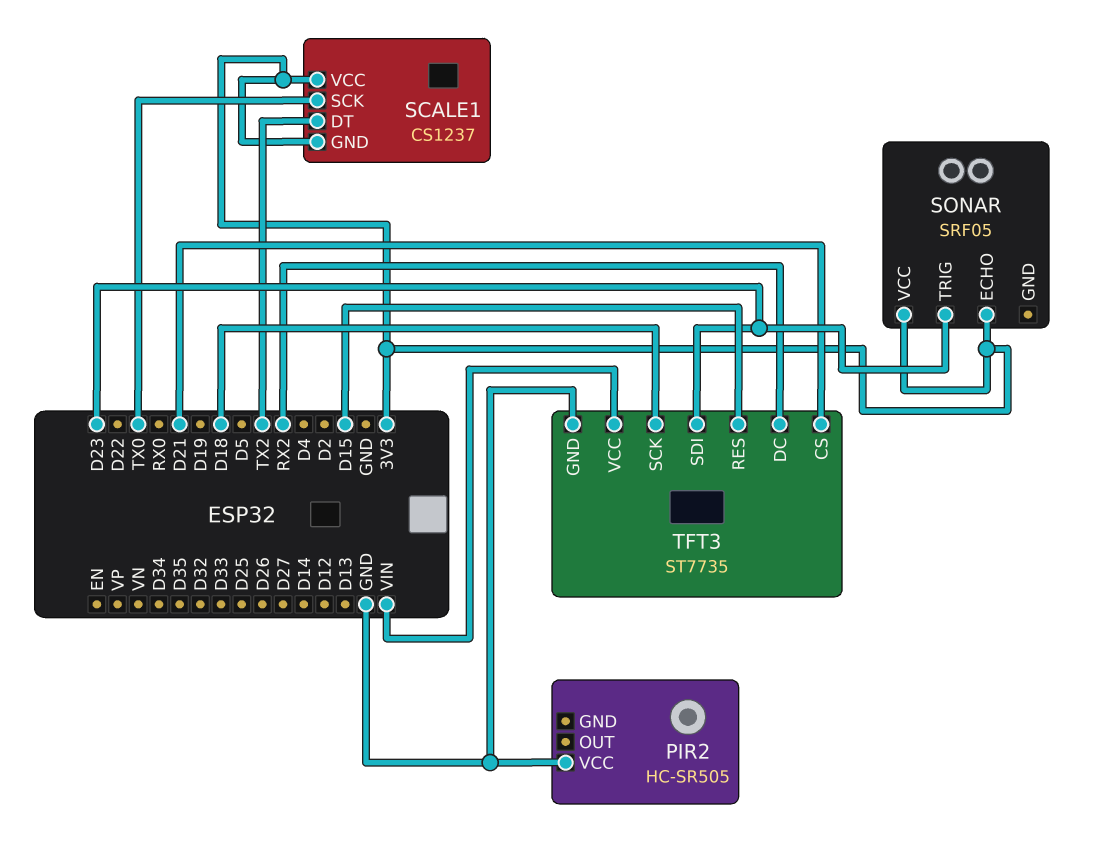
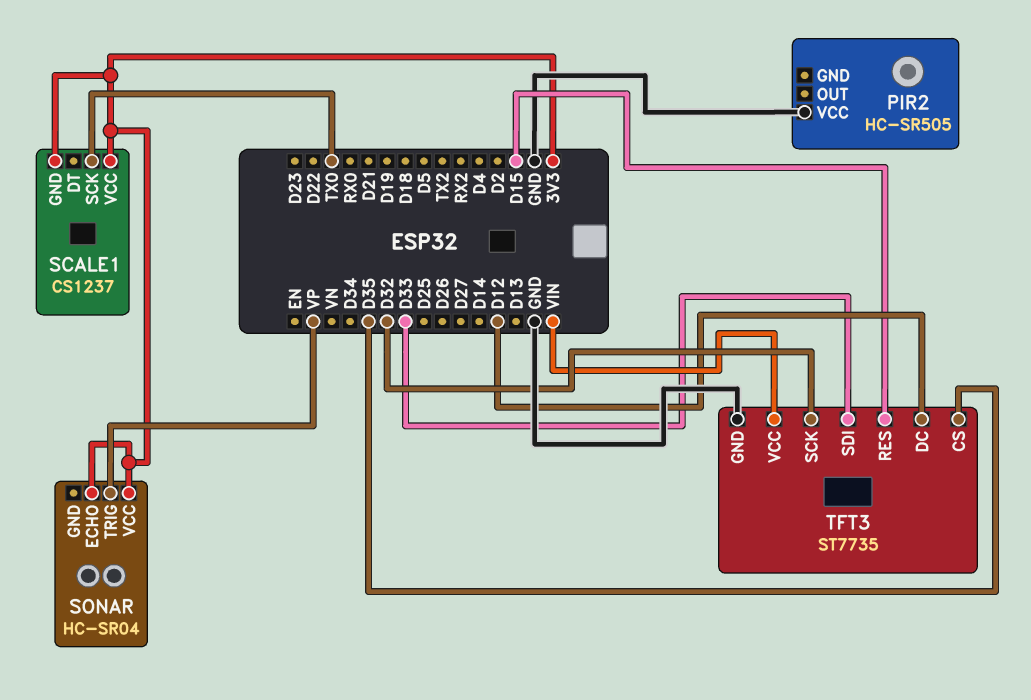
SCALE1 pin DT: TX2 -> none
SONAR: SRF05 -> HC-SR04
SONAR pin TRIG: D23 -> VP
TFT3 pin CS: D21 -> D35
TFT3 pin DC: RX2 -> D12
TFT3 pin SCK: D18 -> D32
TFT3 pin SDI: D23 -> D33

